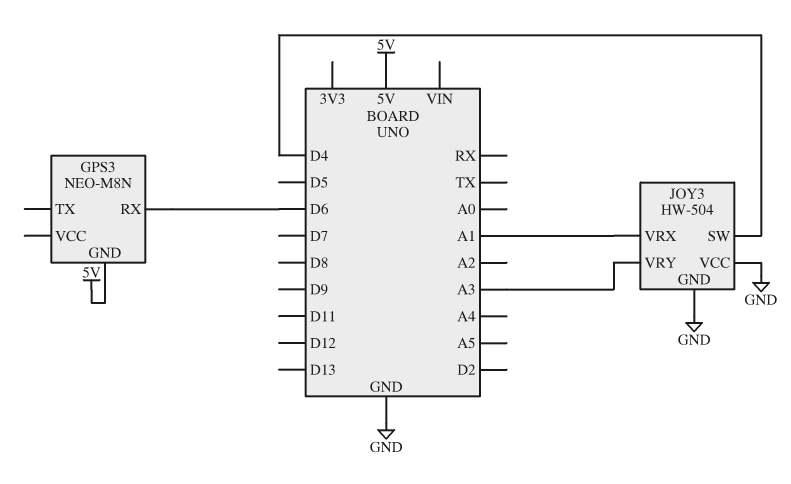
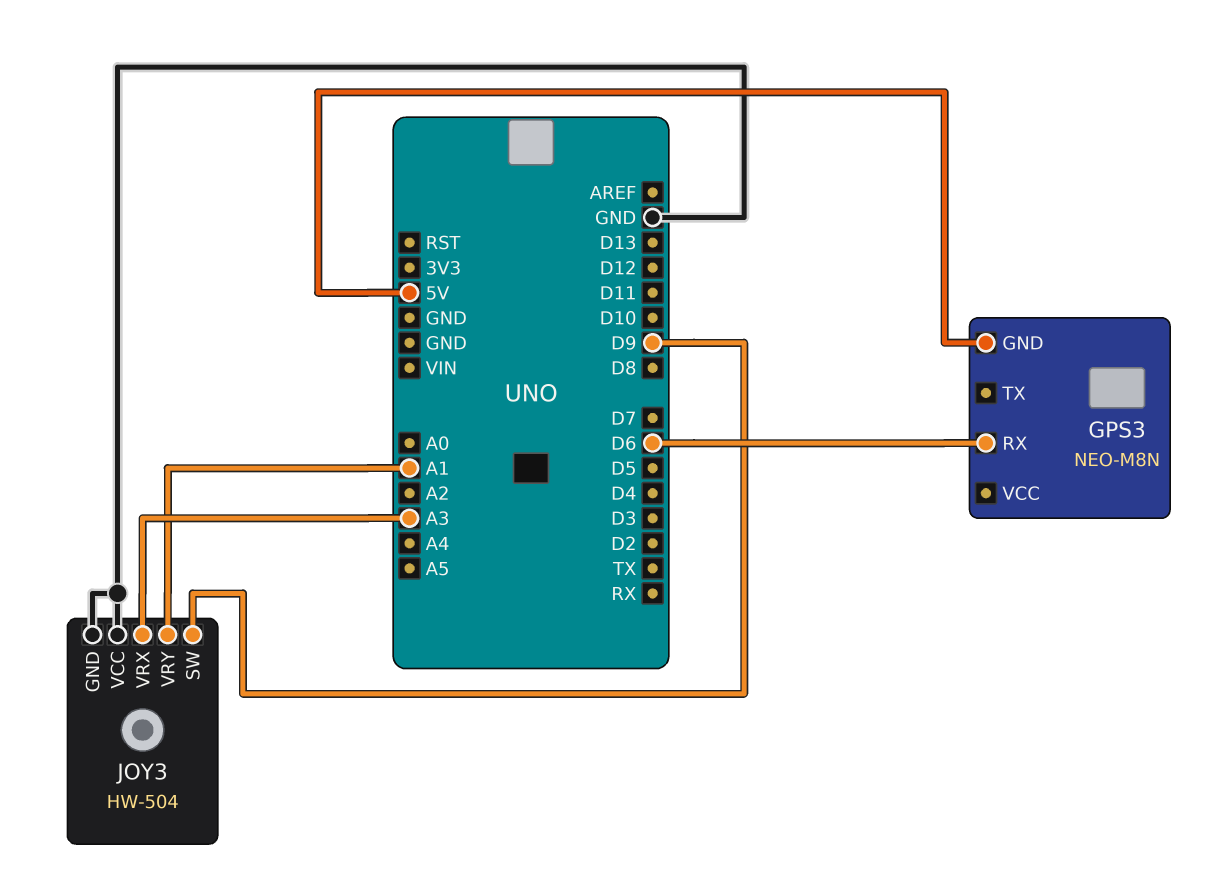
JOY3 pin SW: D4 -> D9
JOY3 pin VRX: A1 -> A3
JOY3 pin VRY: A3 -> A1

